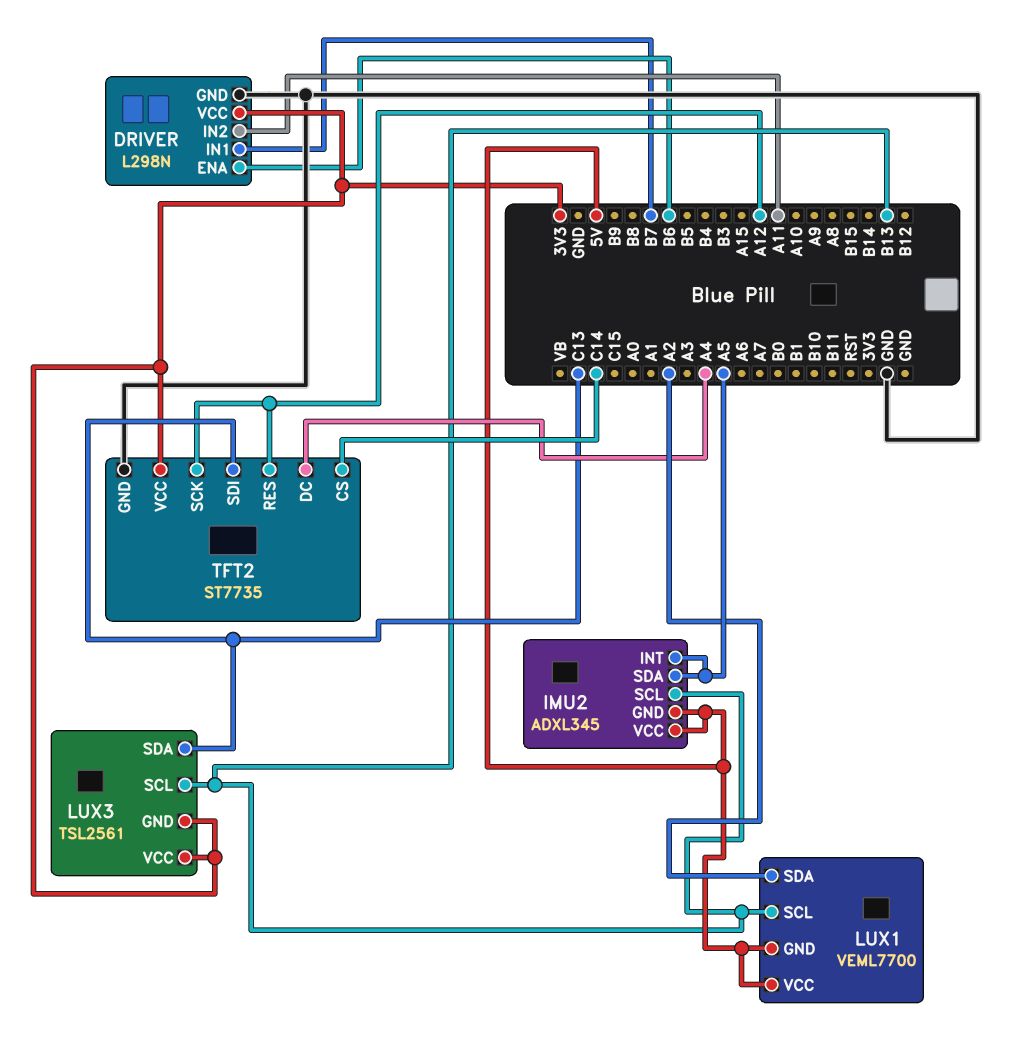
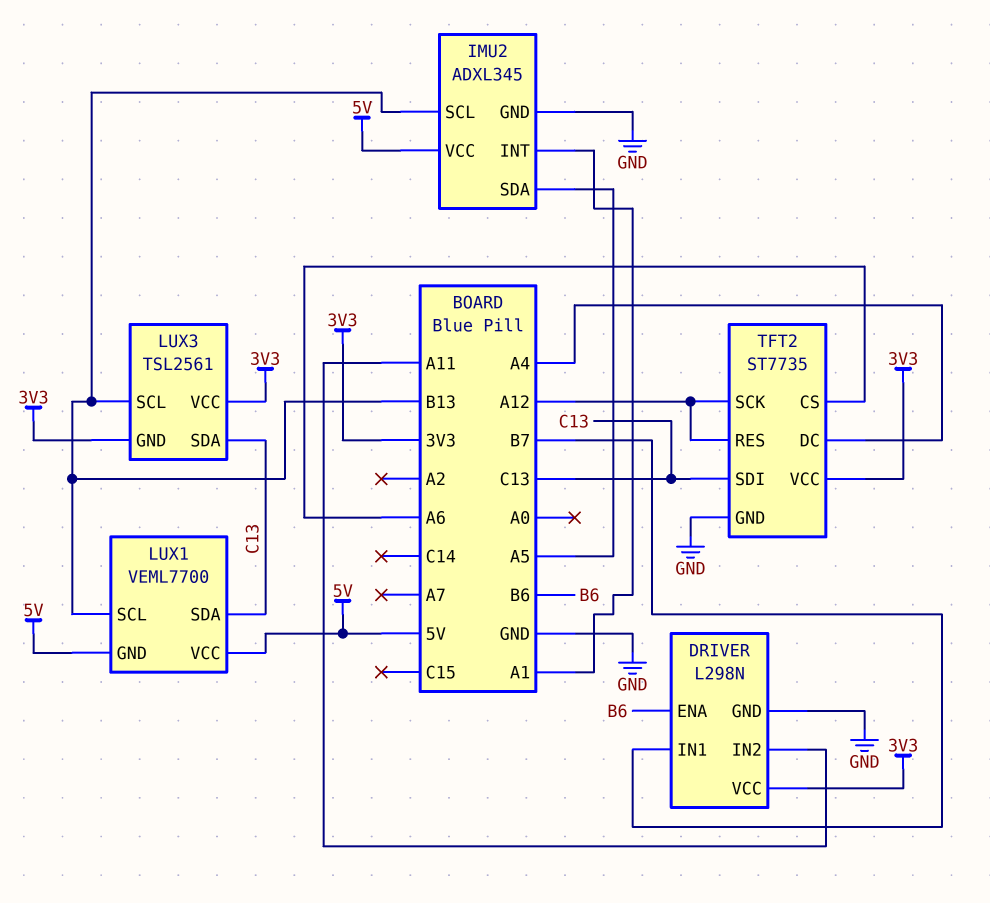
IMU2 pin GND: 5V -> GND
IMU2 pin INT: A5 -> A1
LUX1 pin SDA: A2 -> C13
TFT2 pin CS: C14 -> A6

